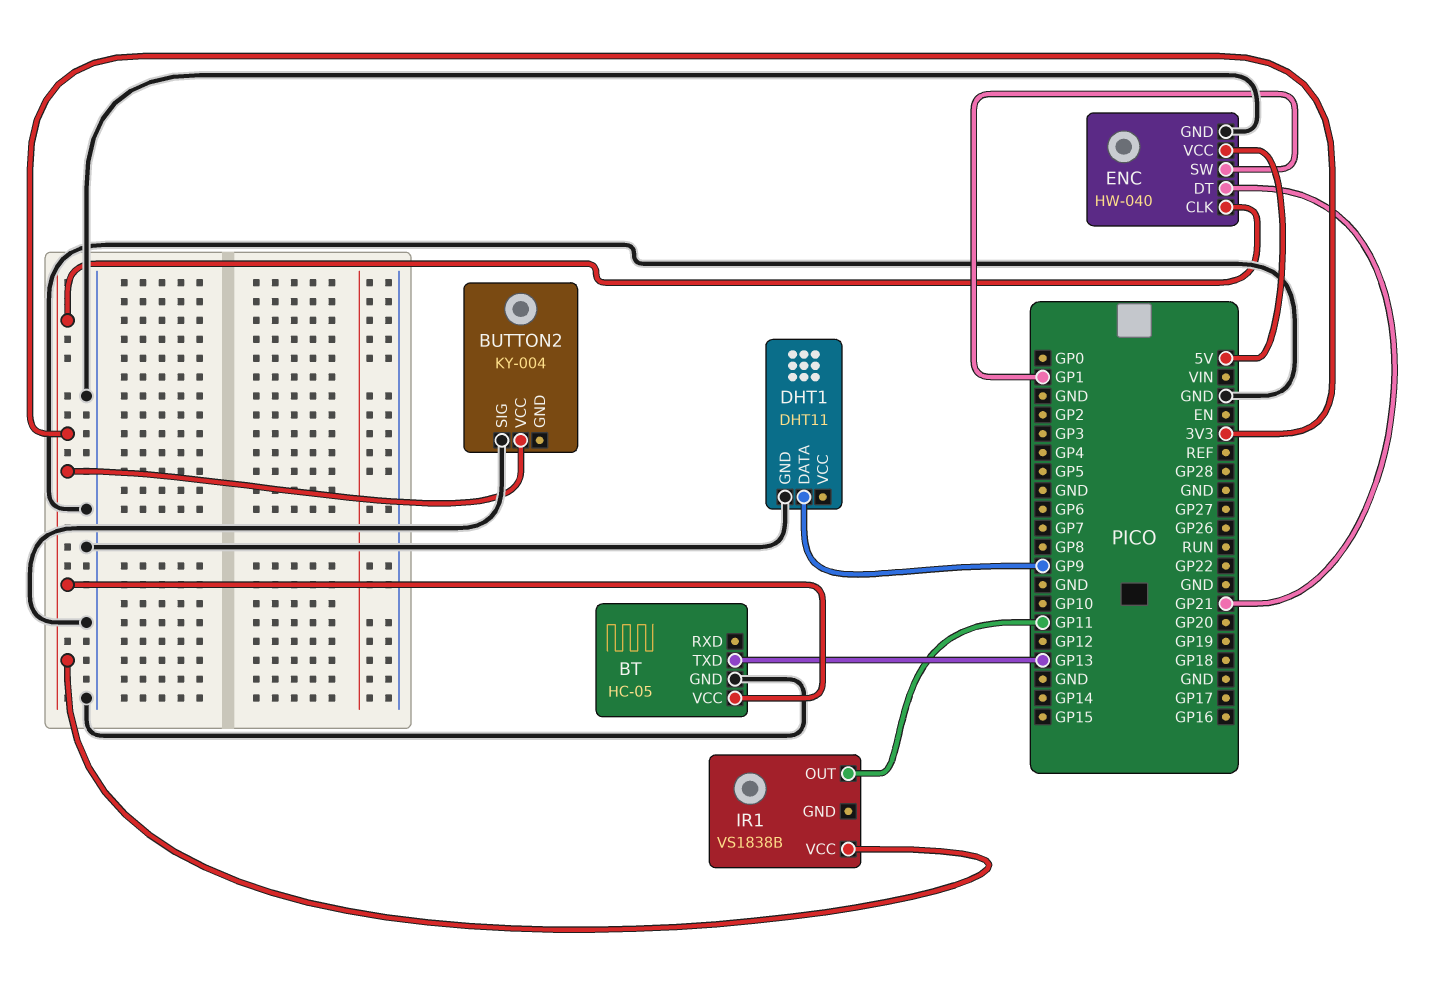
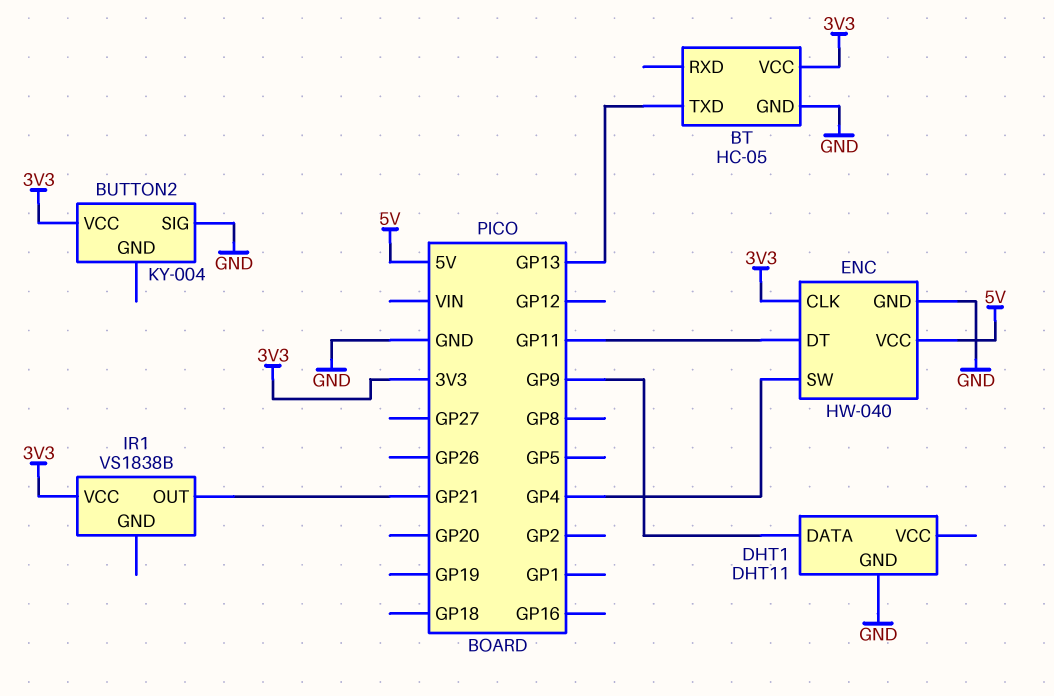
ENC pin DT: GP21 -> GP11
ENC pin SW: GP1 -> GP4
IR1 pin OUT: GP11 -> GP21

